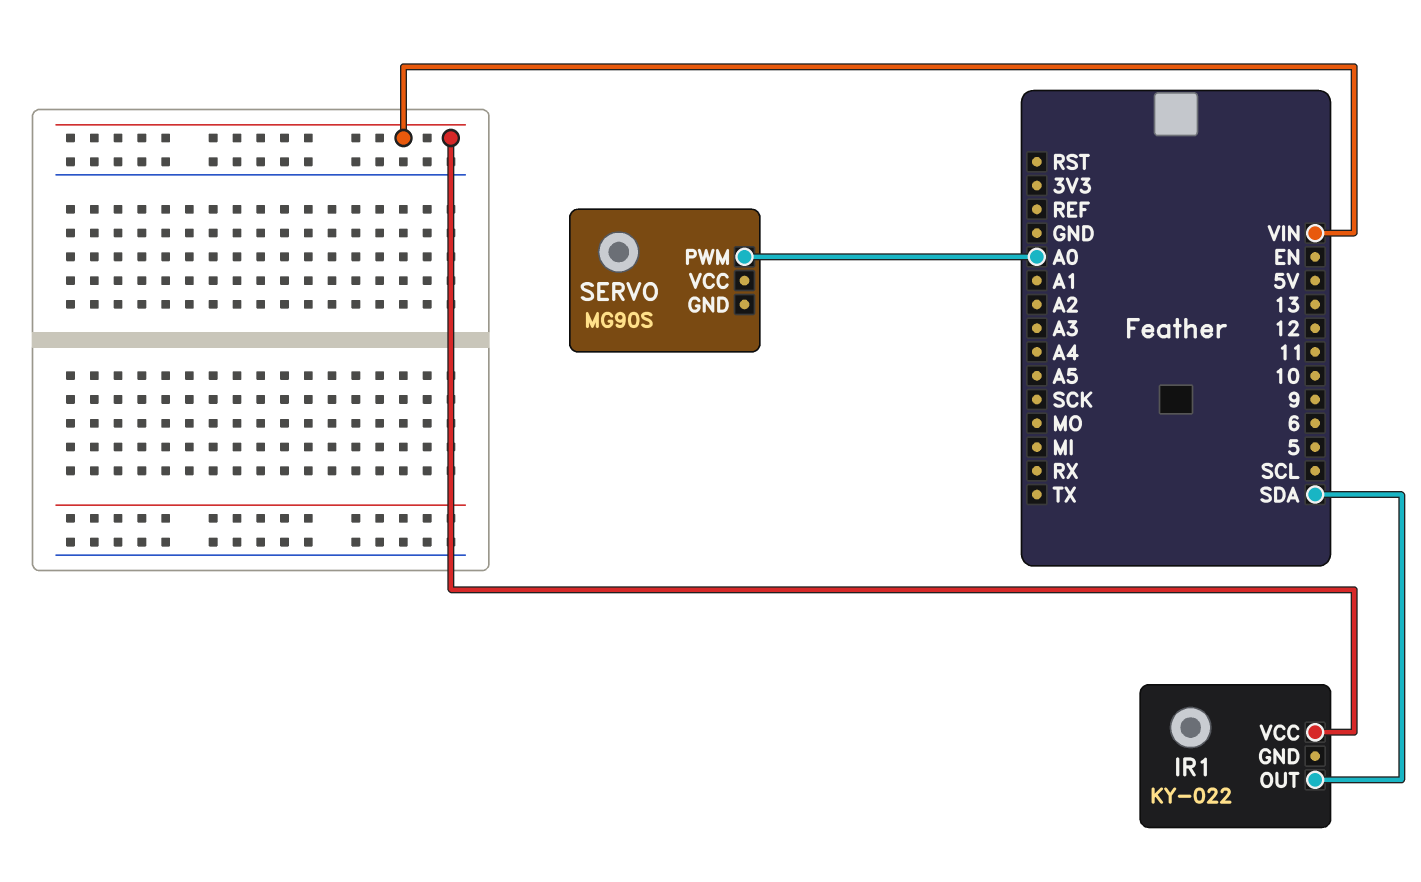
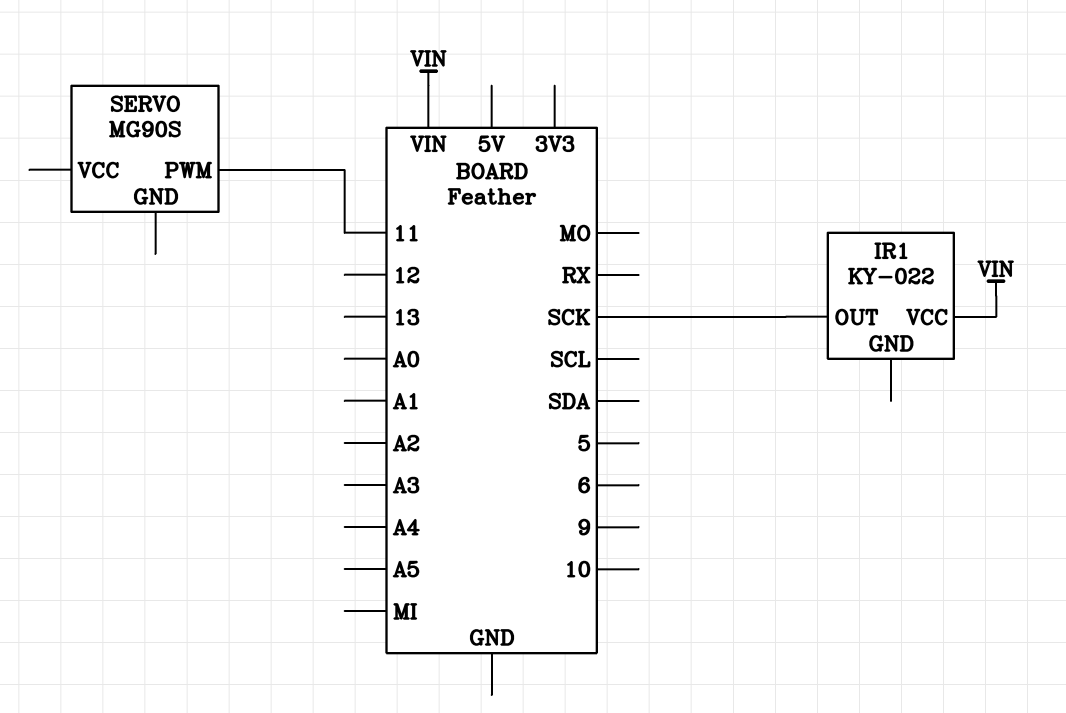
IR1 pin OUT: SDA -> SCK
SERVO pin PWM: A0 -> 11

